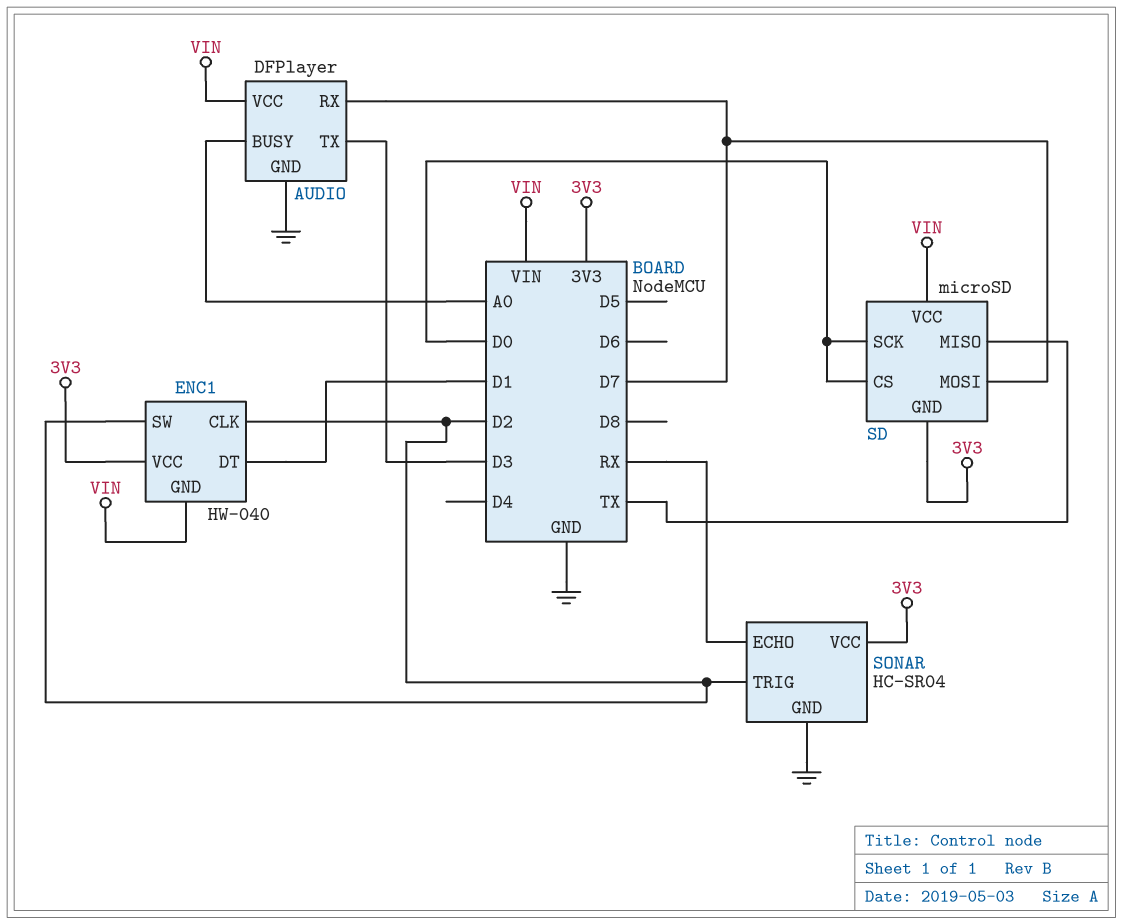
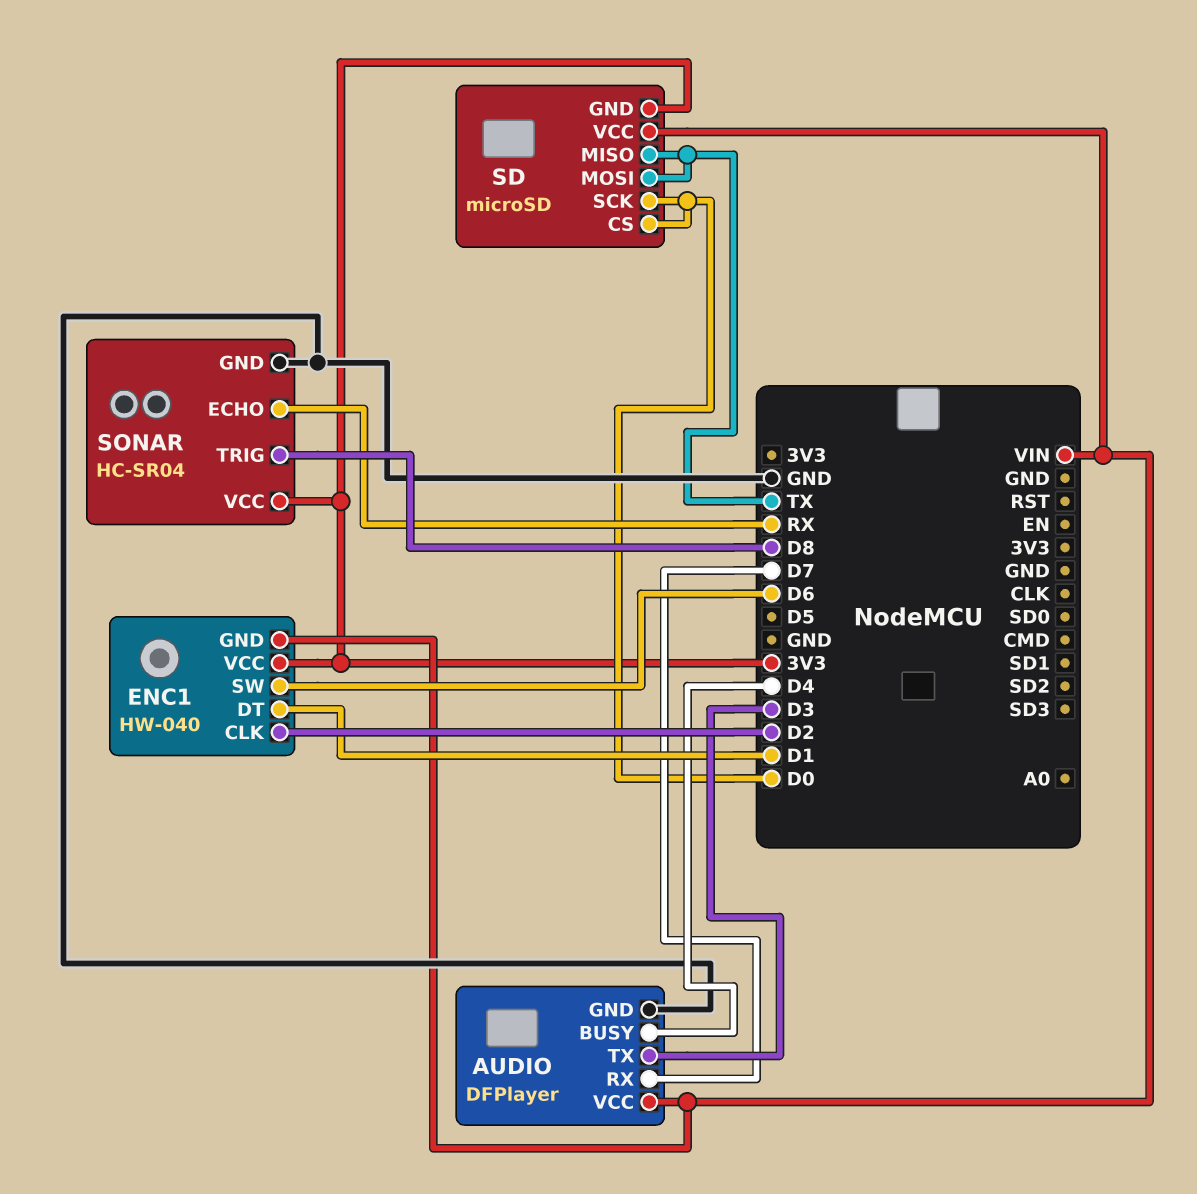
AUDIO pin BUSY: A0 -> D4
ENC1 pin SW: D2 -> D6
SD pin MOSI: D7 -> TX
SONAR pin TRIG: D2 -> D8

